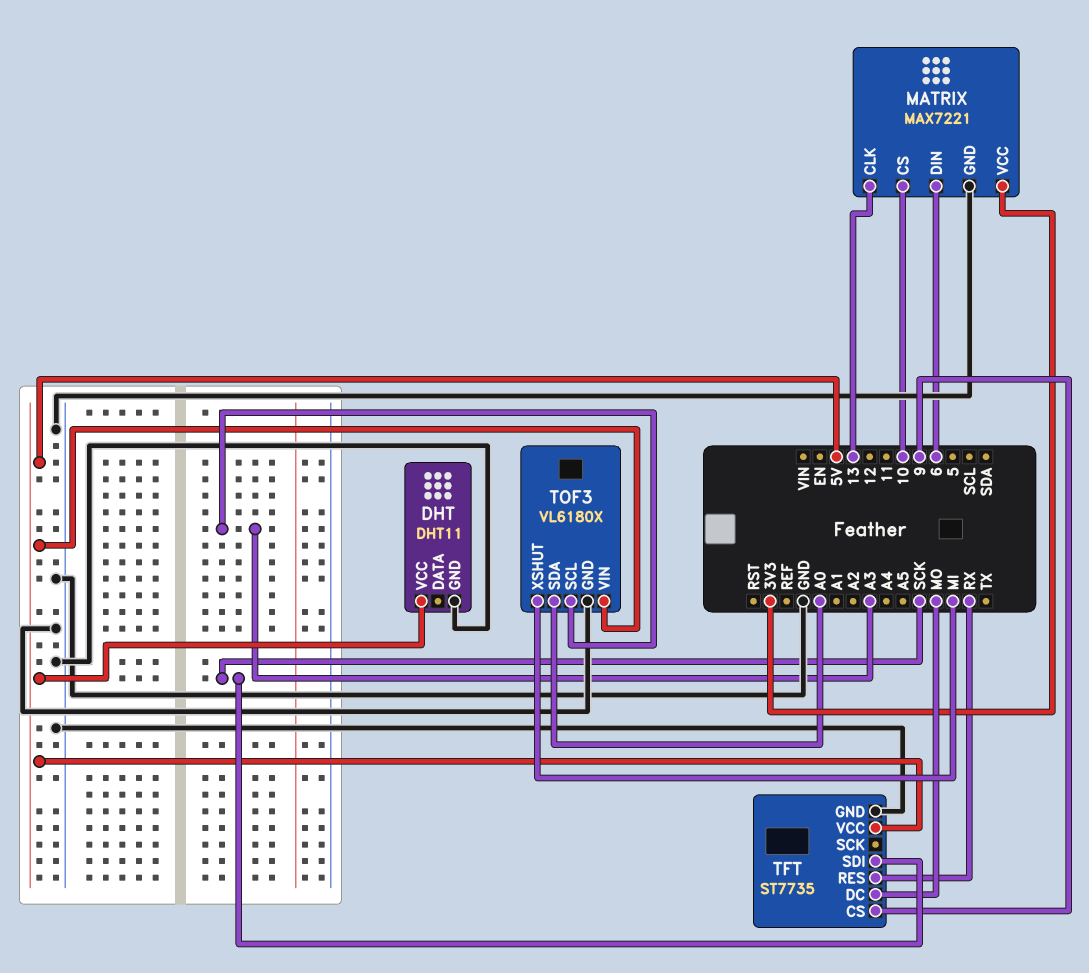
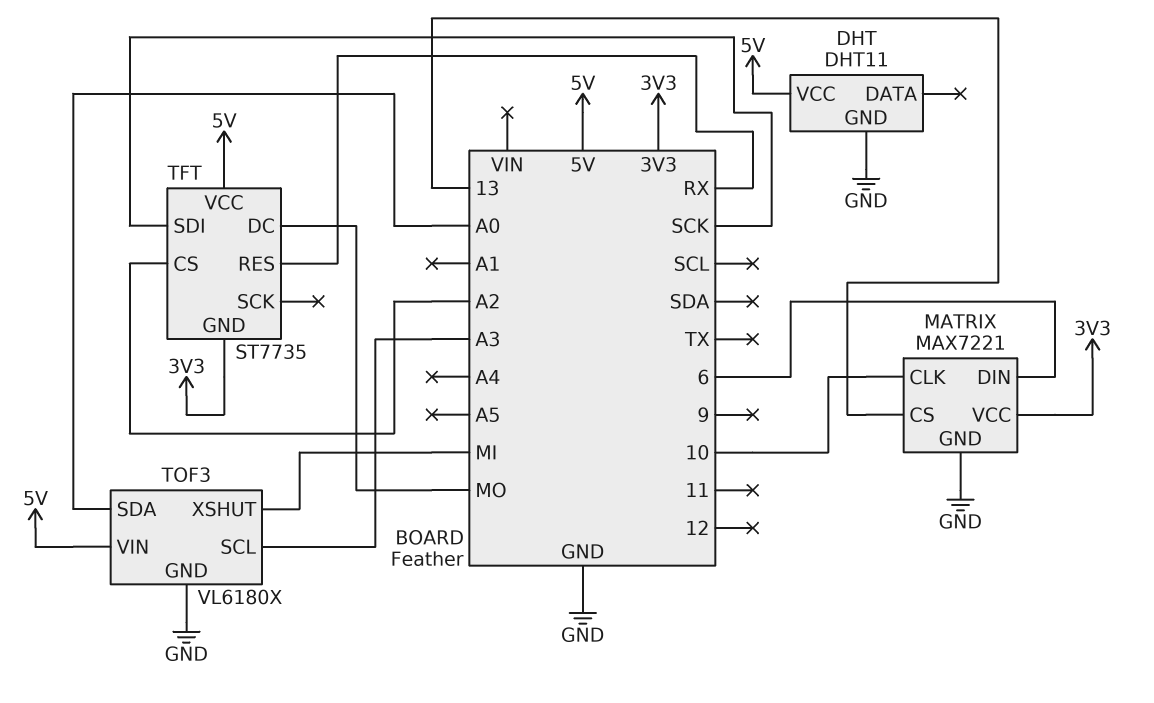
MATRIX pin CLK: 13 -> 10
MATRIX pin CS: 10 -> 13
TFT pin CS: 9 -> A2
TFT pin GND: GND -> 3V3

